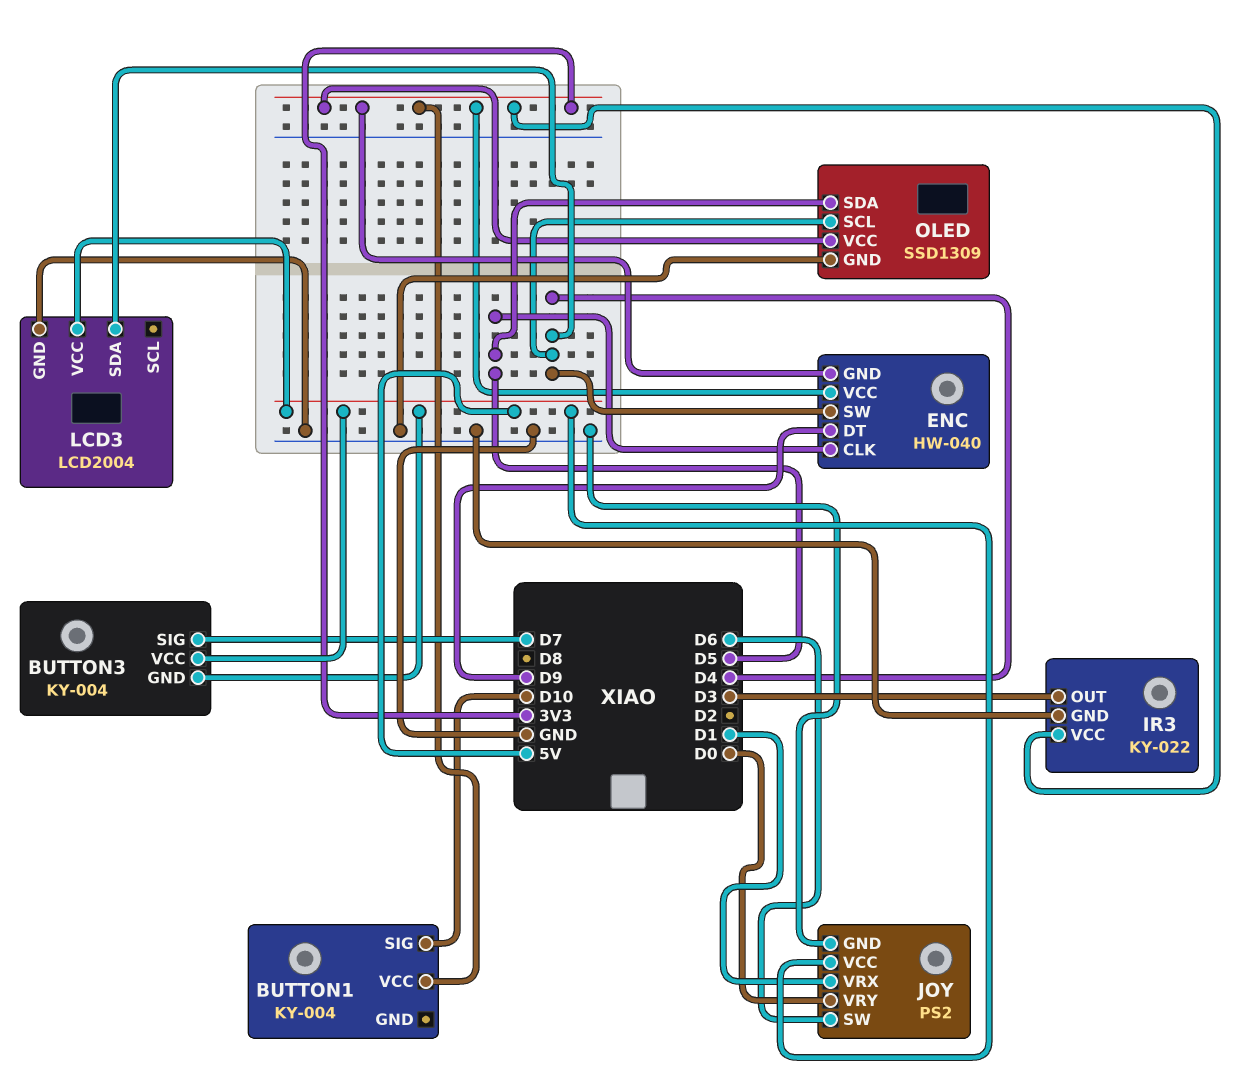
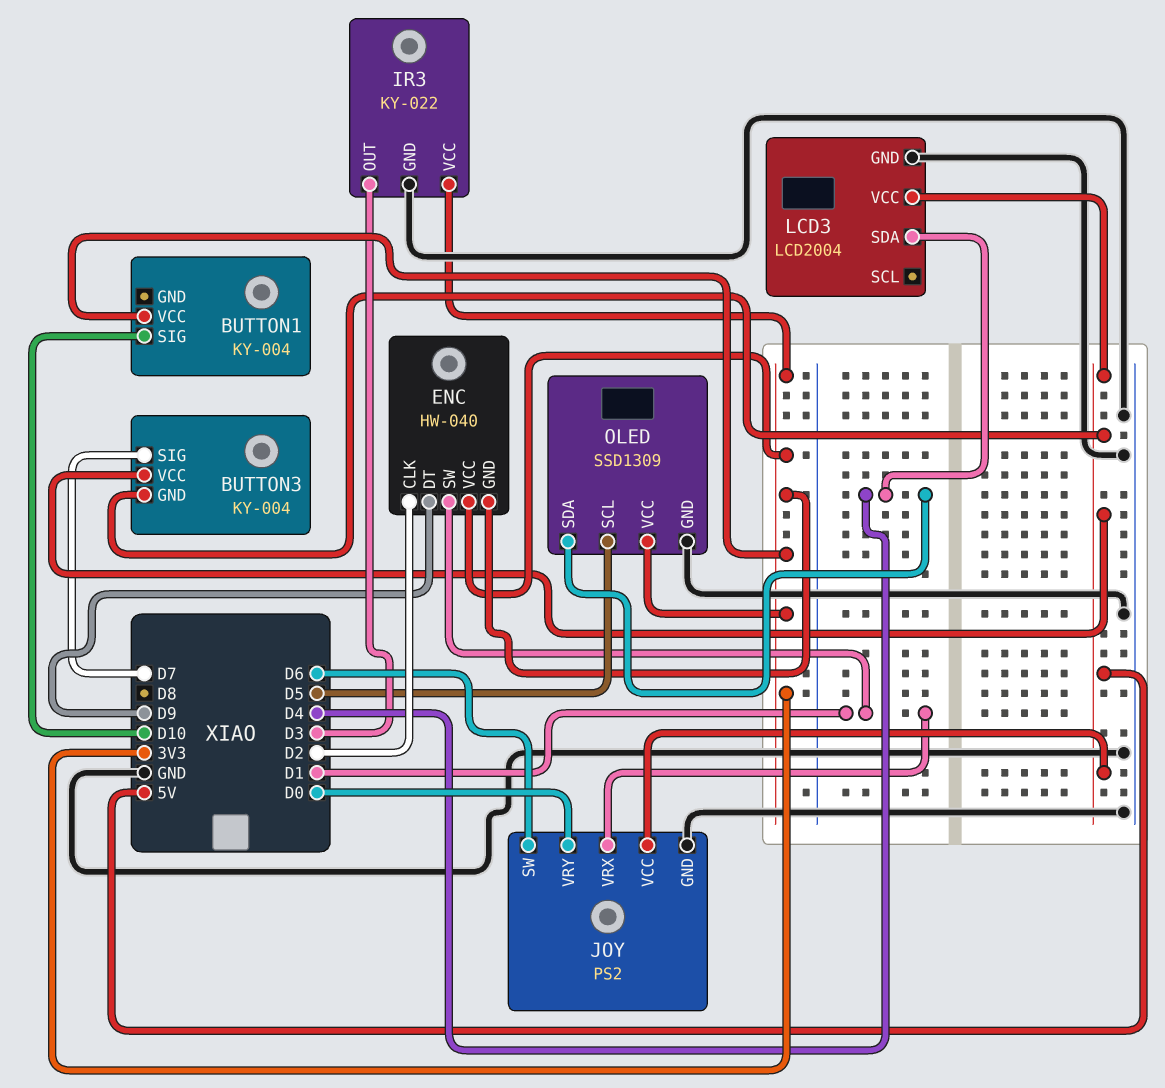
ENC pin CLK: D5 -> D2
ENC pin SW: D4 -> D1
OLED pin SCL: D4 -> D5
OLED pin SDA: D5 -> D4

